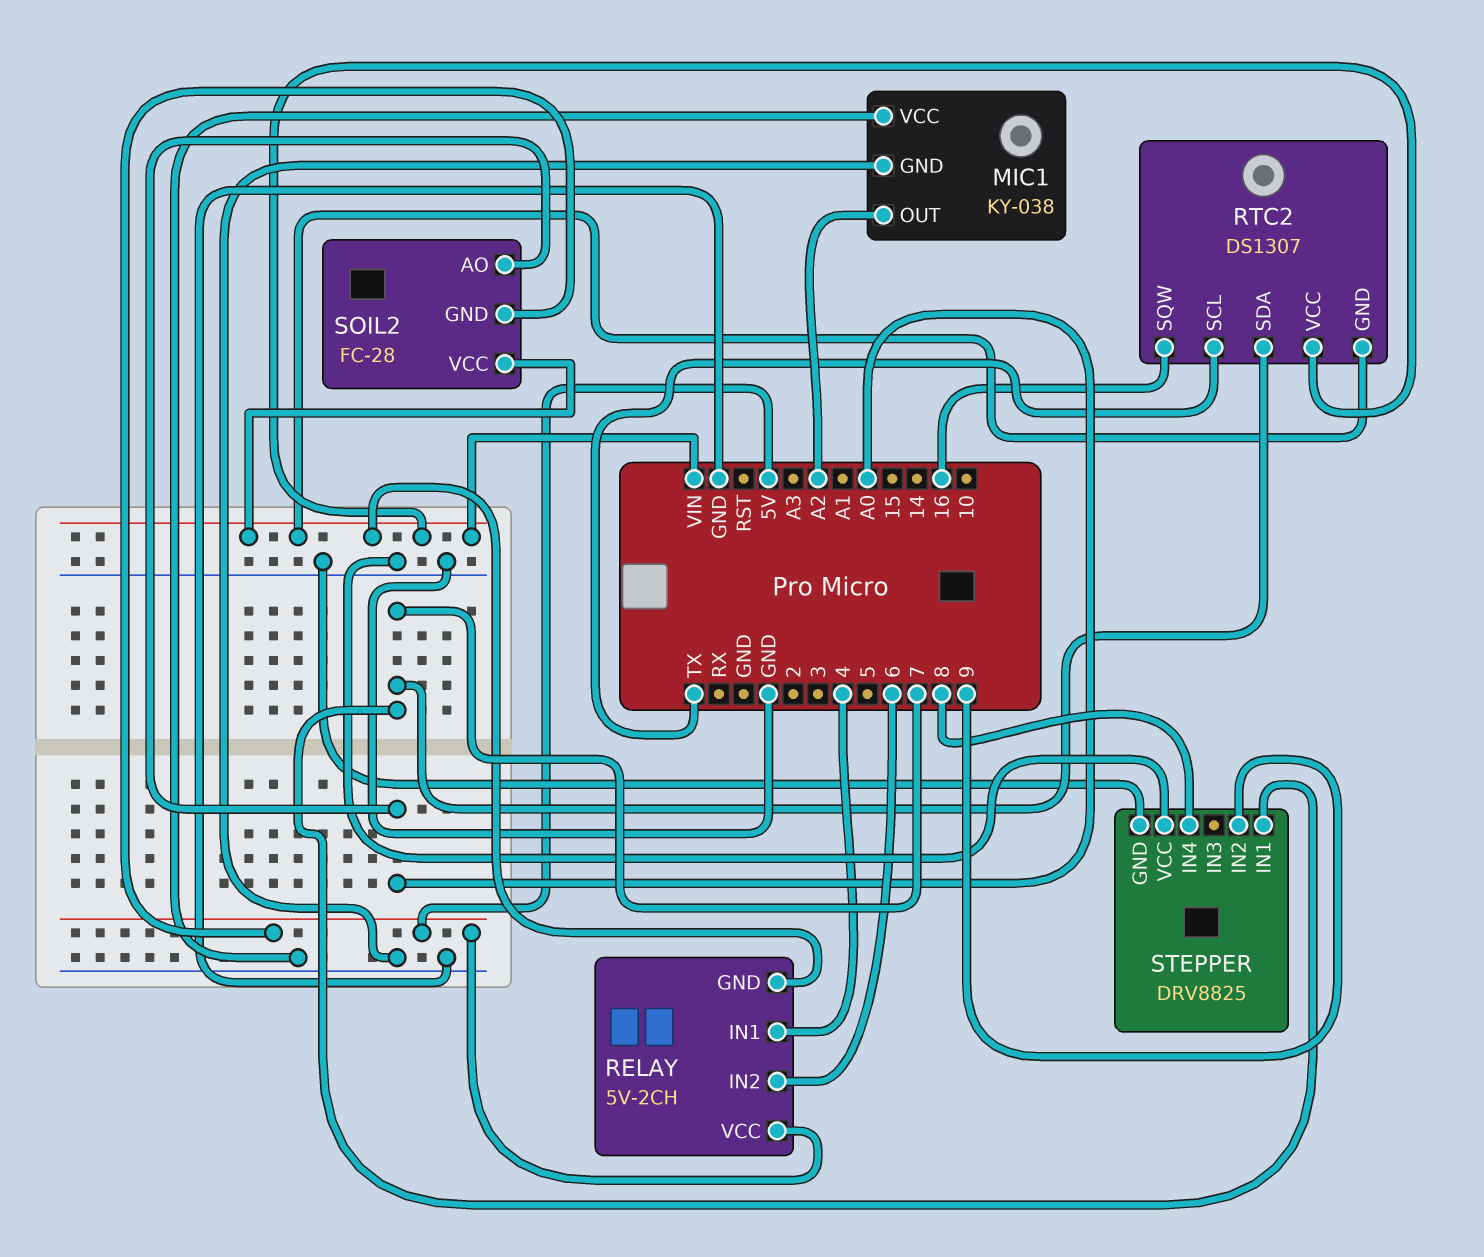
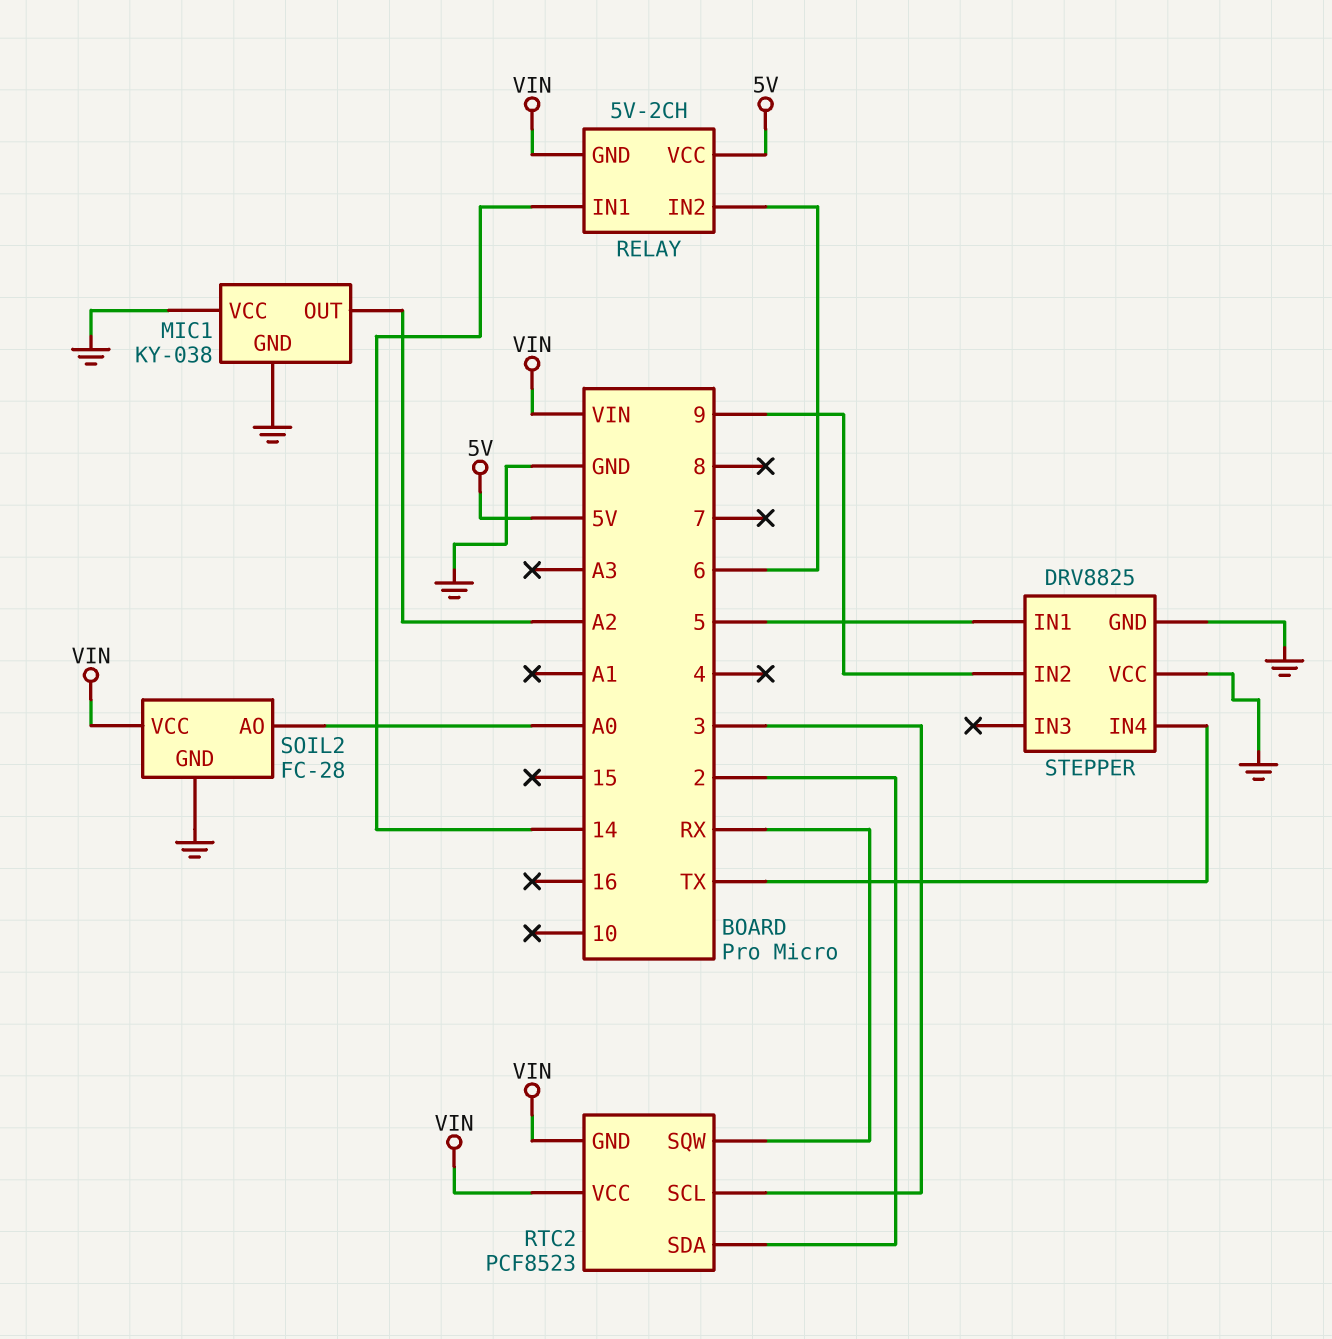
RELAY pin IN1: 4 -> 14
RTC2: DS1307 -> PCF8523
RTC2 pin SCL: TX -> 3
RTC2 pin SDA: 7 -> 2
RTC2 pin SQW: 16 -> RX
SOIL2 pin GND: 5V -> GND
STEPPER pin IN1: 7 -> 5
STEPPER pin IN4: 8 -> TX

